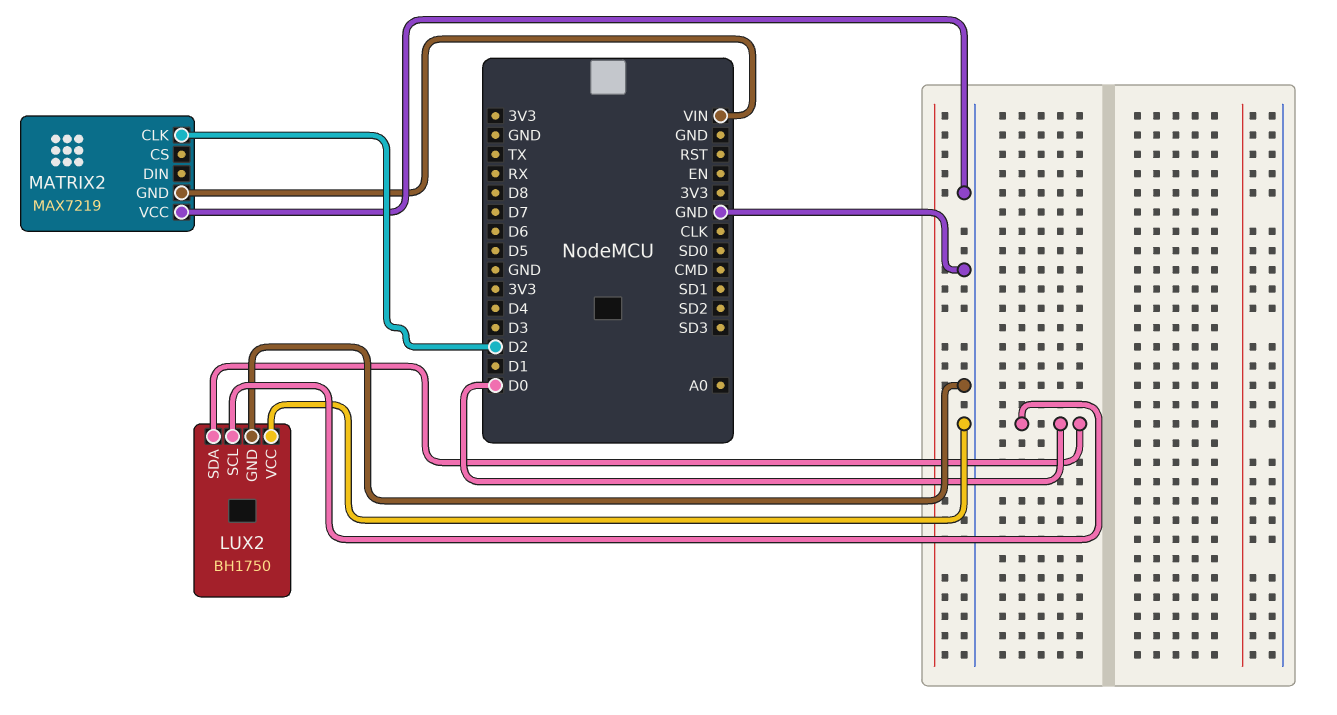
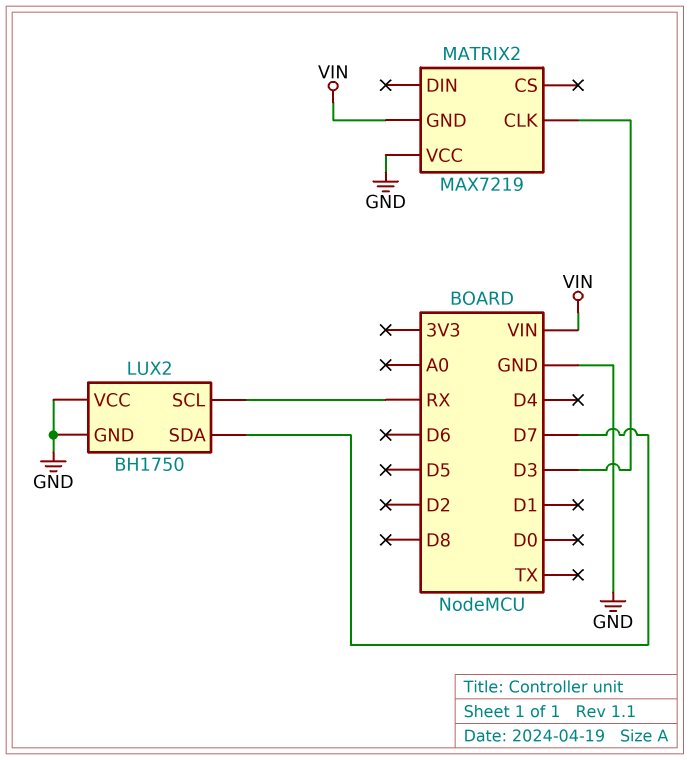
LUX2 pin SCL: D0 -> RX
LUX2 pin SDA: D0 -> D7
MATRIX2 pin CLK: D2 -> D3

